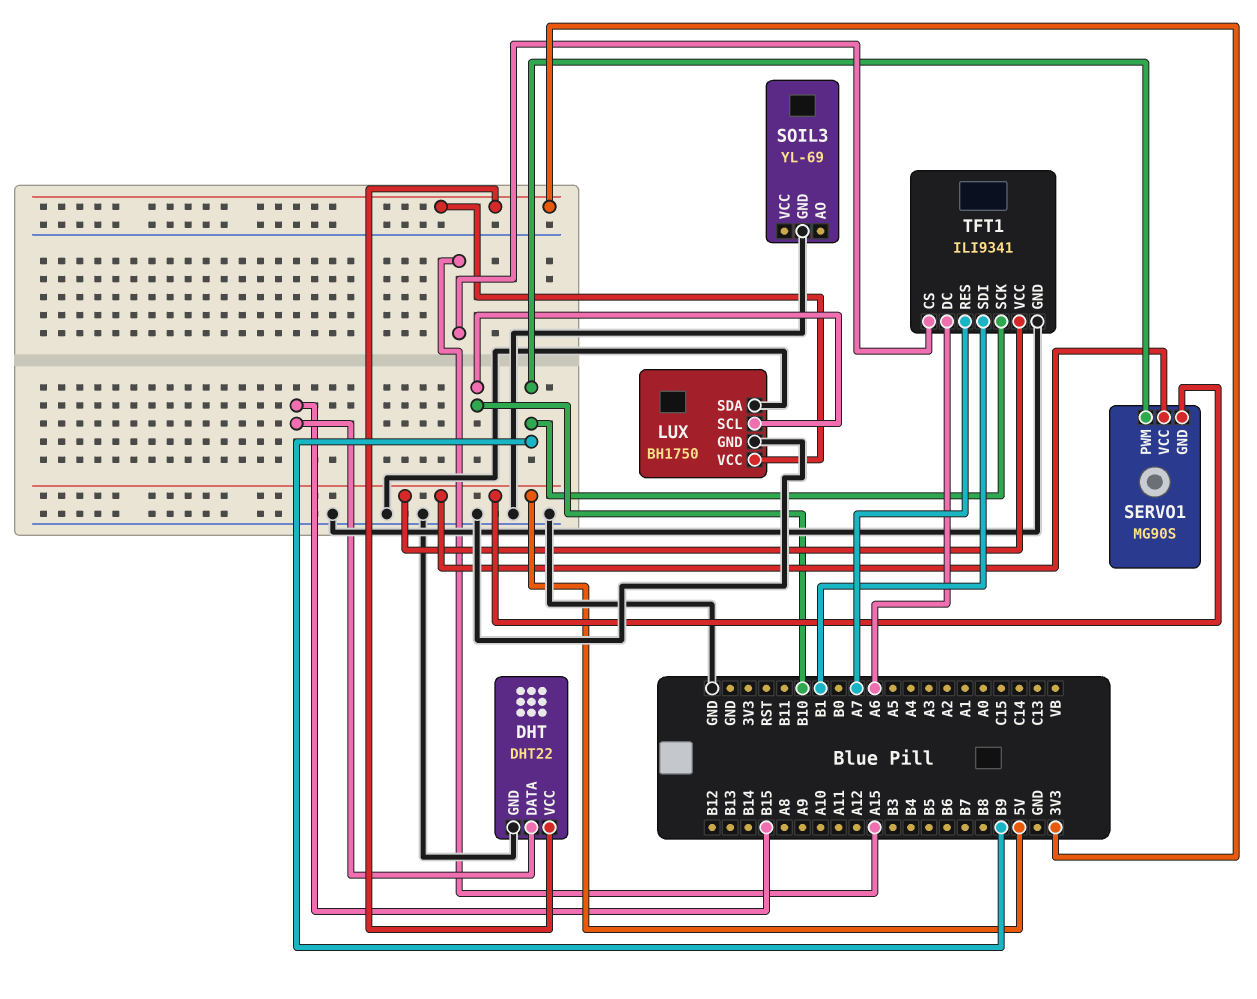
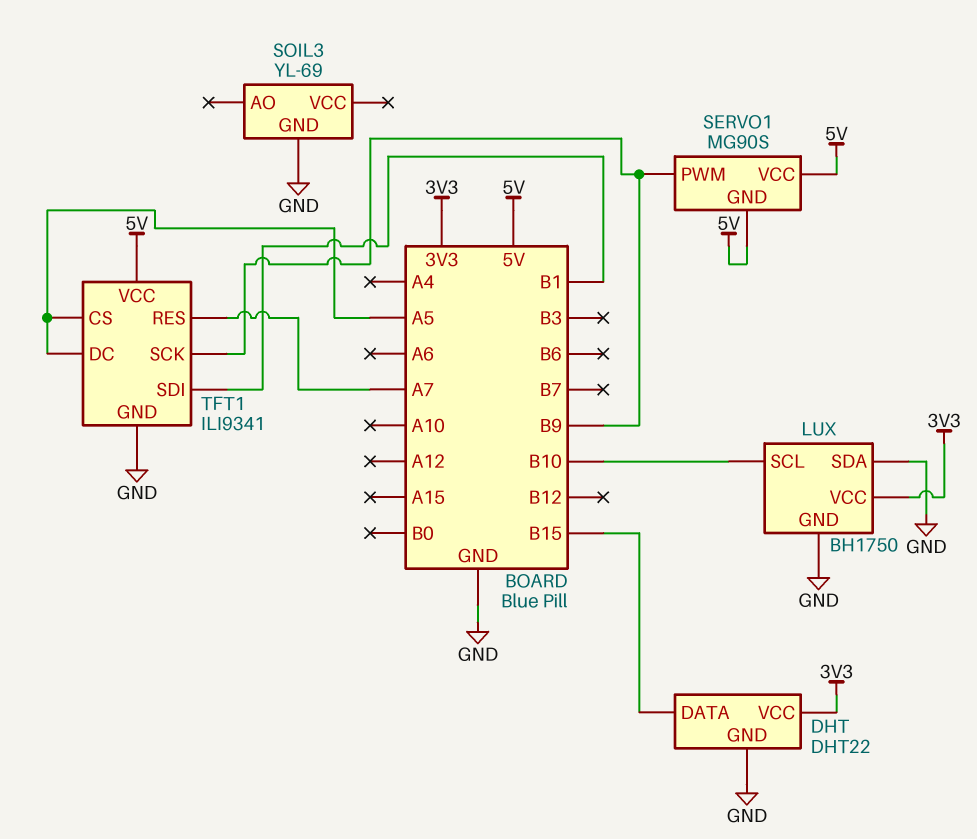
TFT1 pin CS: A15 -> A5
TFT1 pin DC: A6 -> A5

